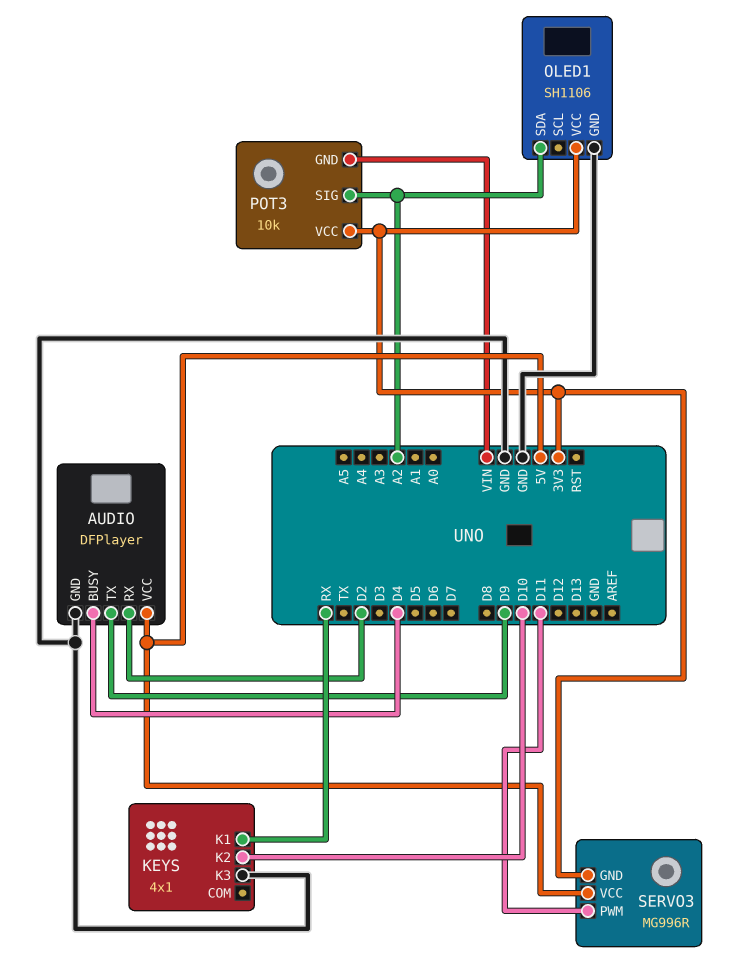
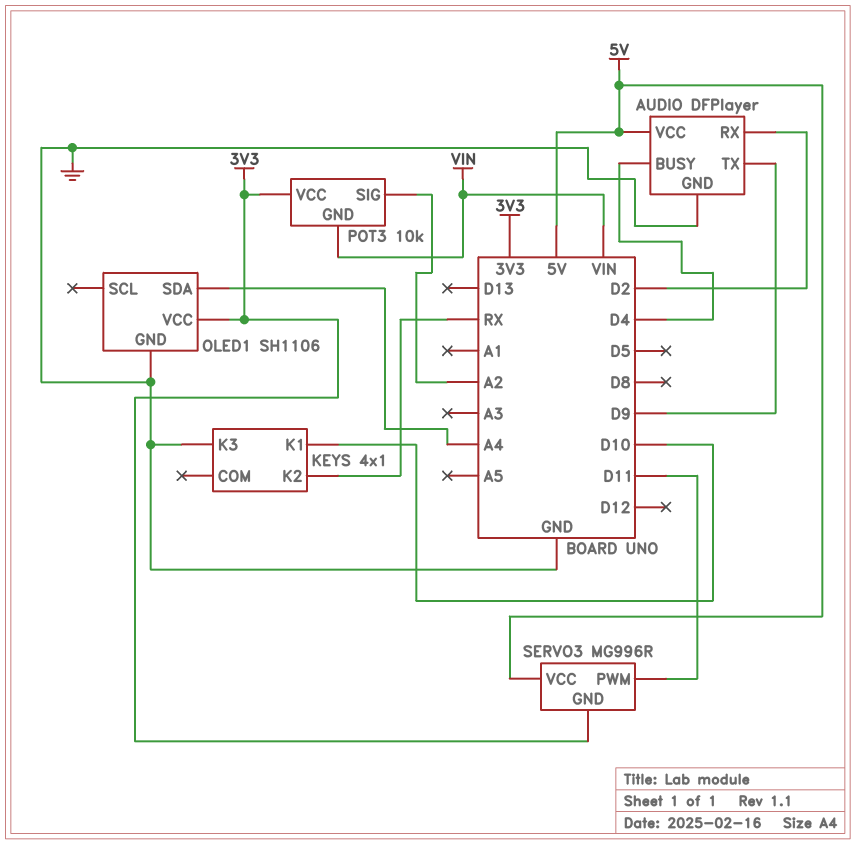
KEYS pin K1: RX -> D10
KEYS pin K2: D10 -> RX
OLED1 pin SDA: A2 -> A4

